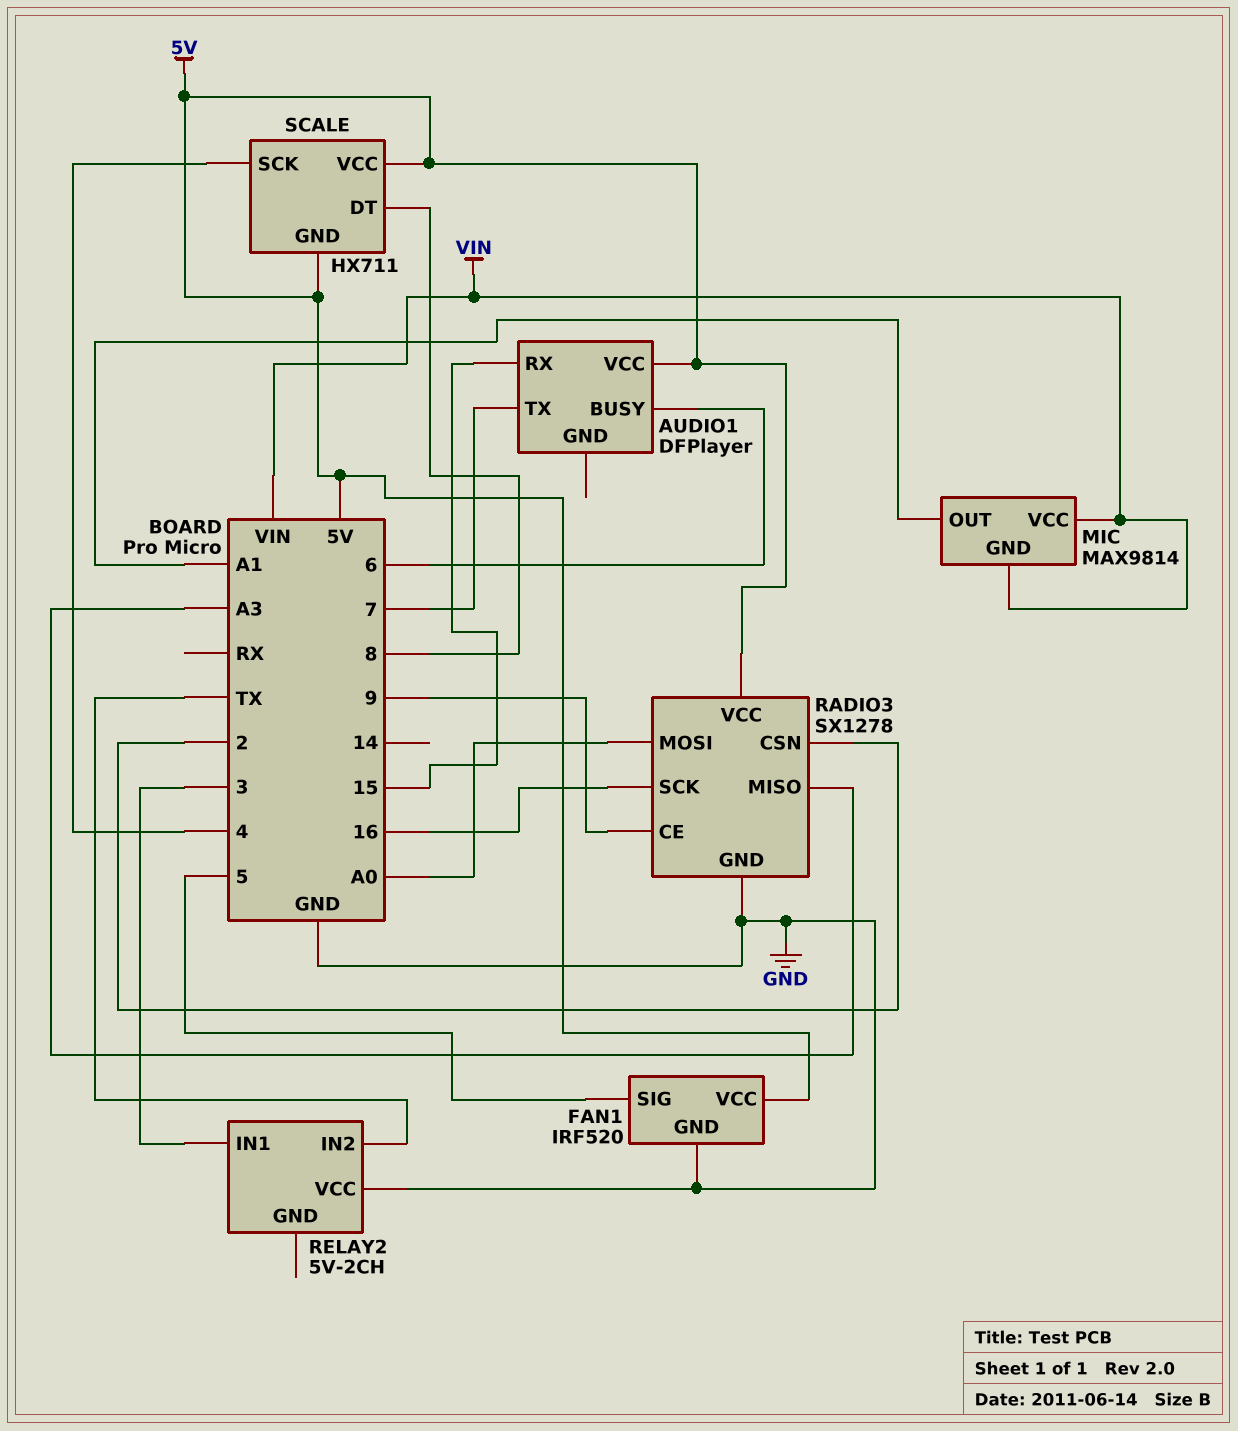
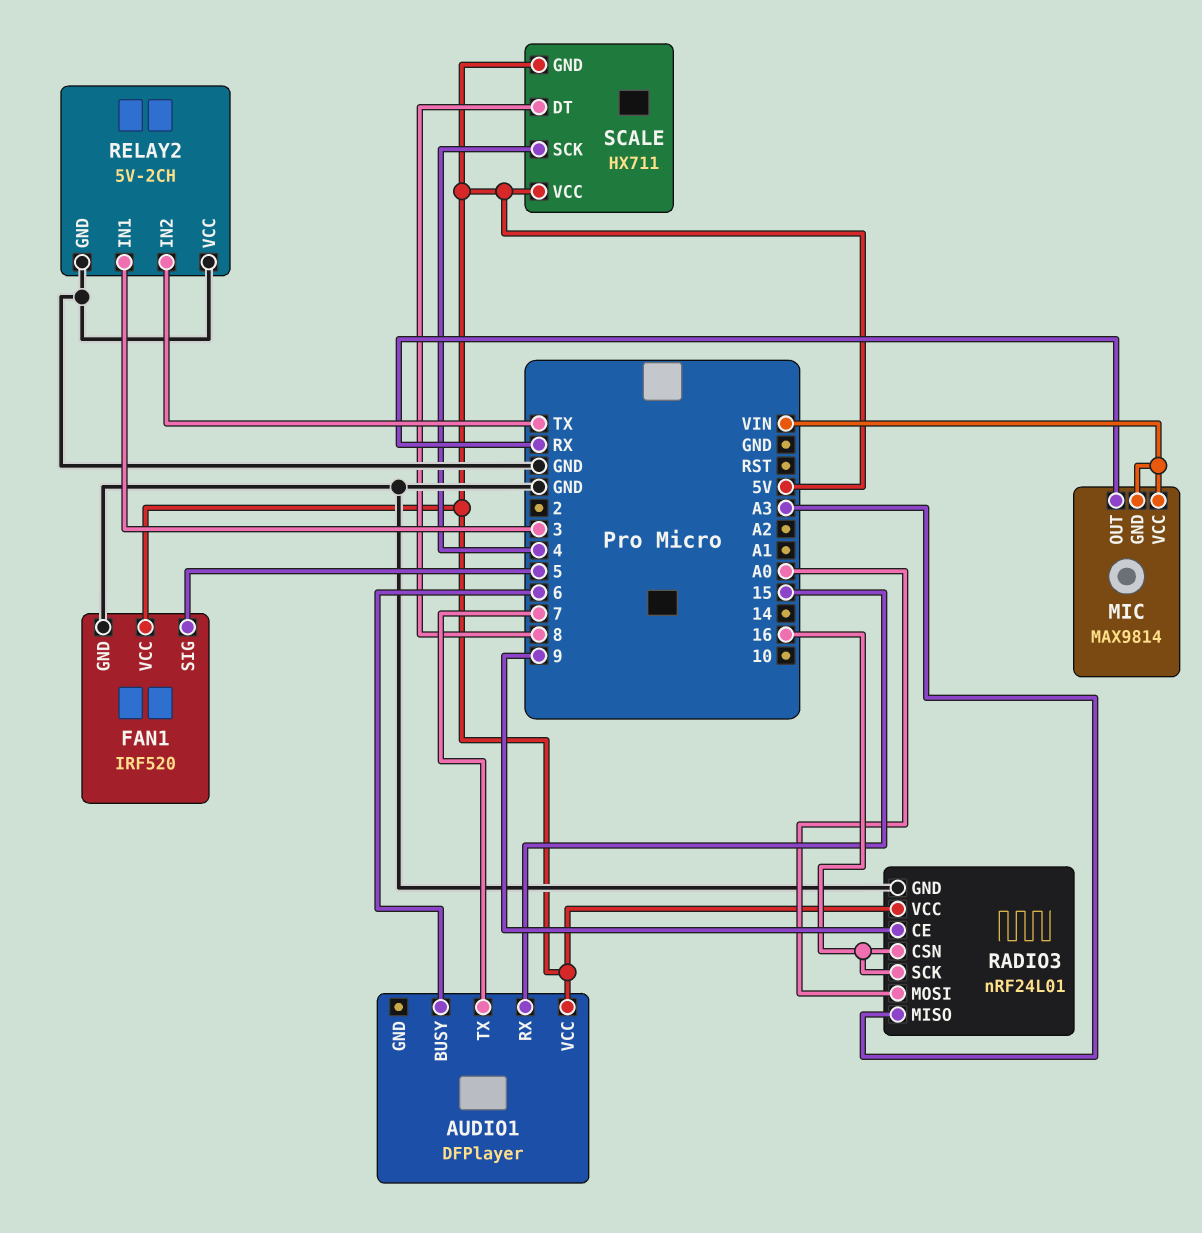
MIC pin OUT: A1 -> RX
RADIO3: SX1278 -> nRF24L01
RADIO3 pin CSN: 2 -> 16
RELAY2 pin GND: none -> GND

